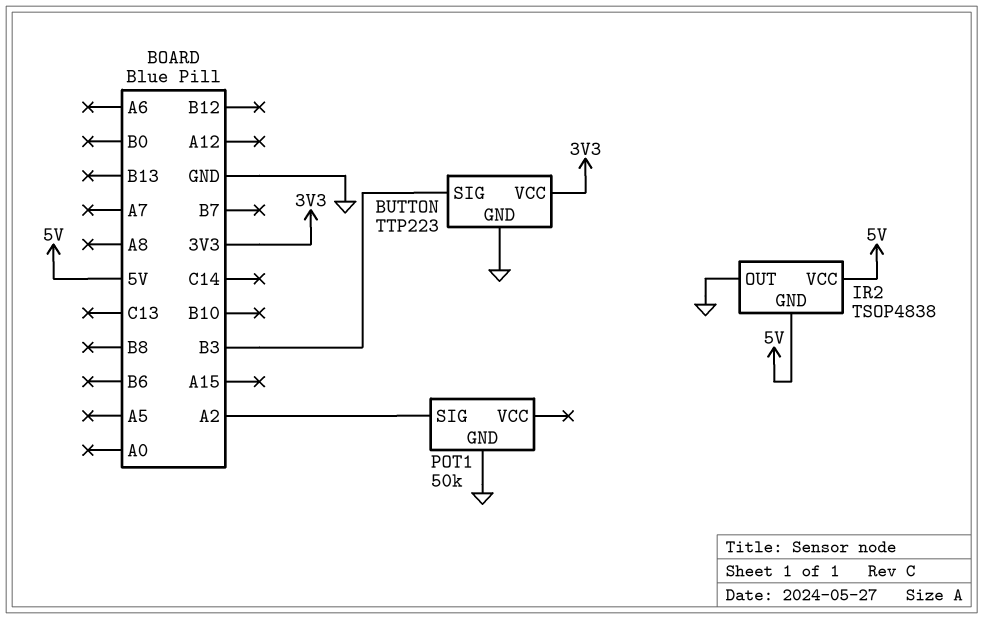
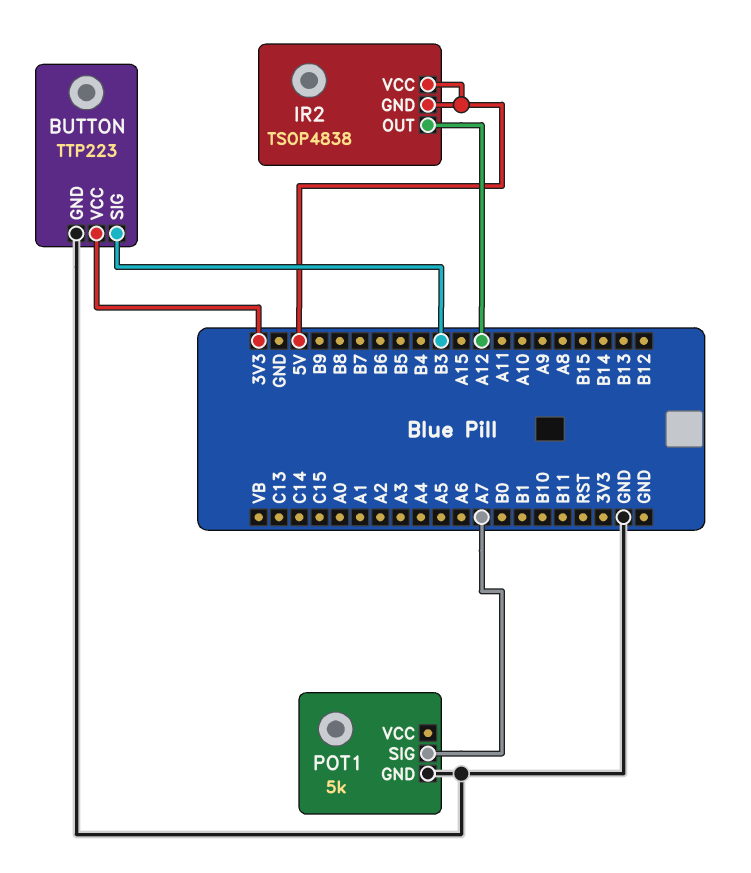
IR2 pin OUT: GND -> A12
POT1: 50k -> 5k
POT1 pin SIG: A2 -> A7

